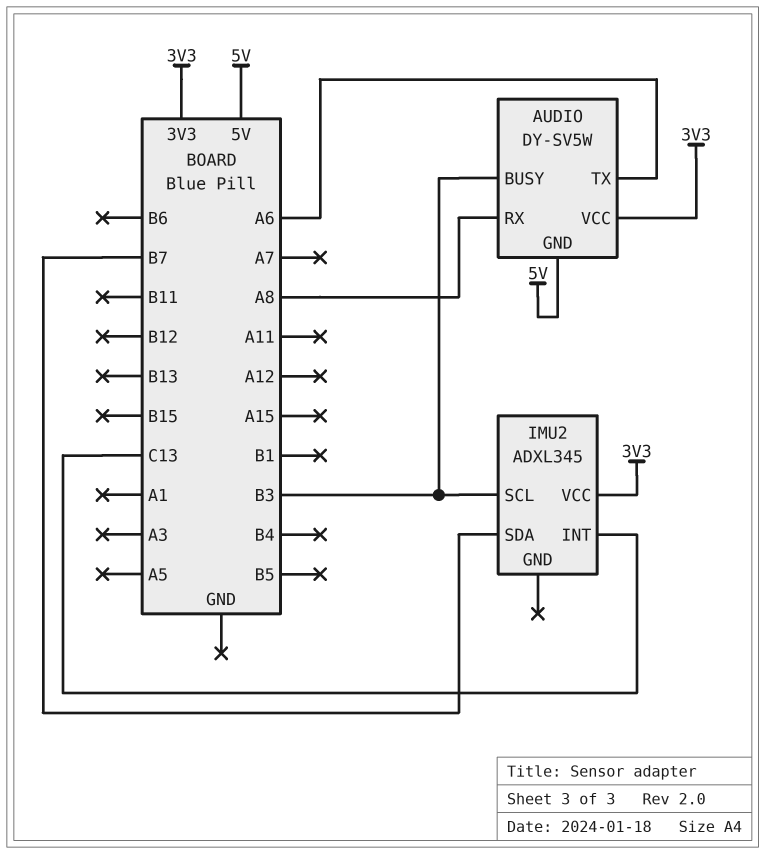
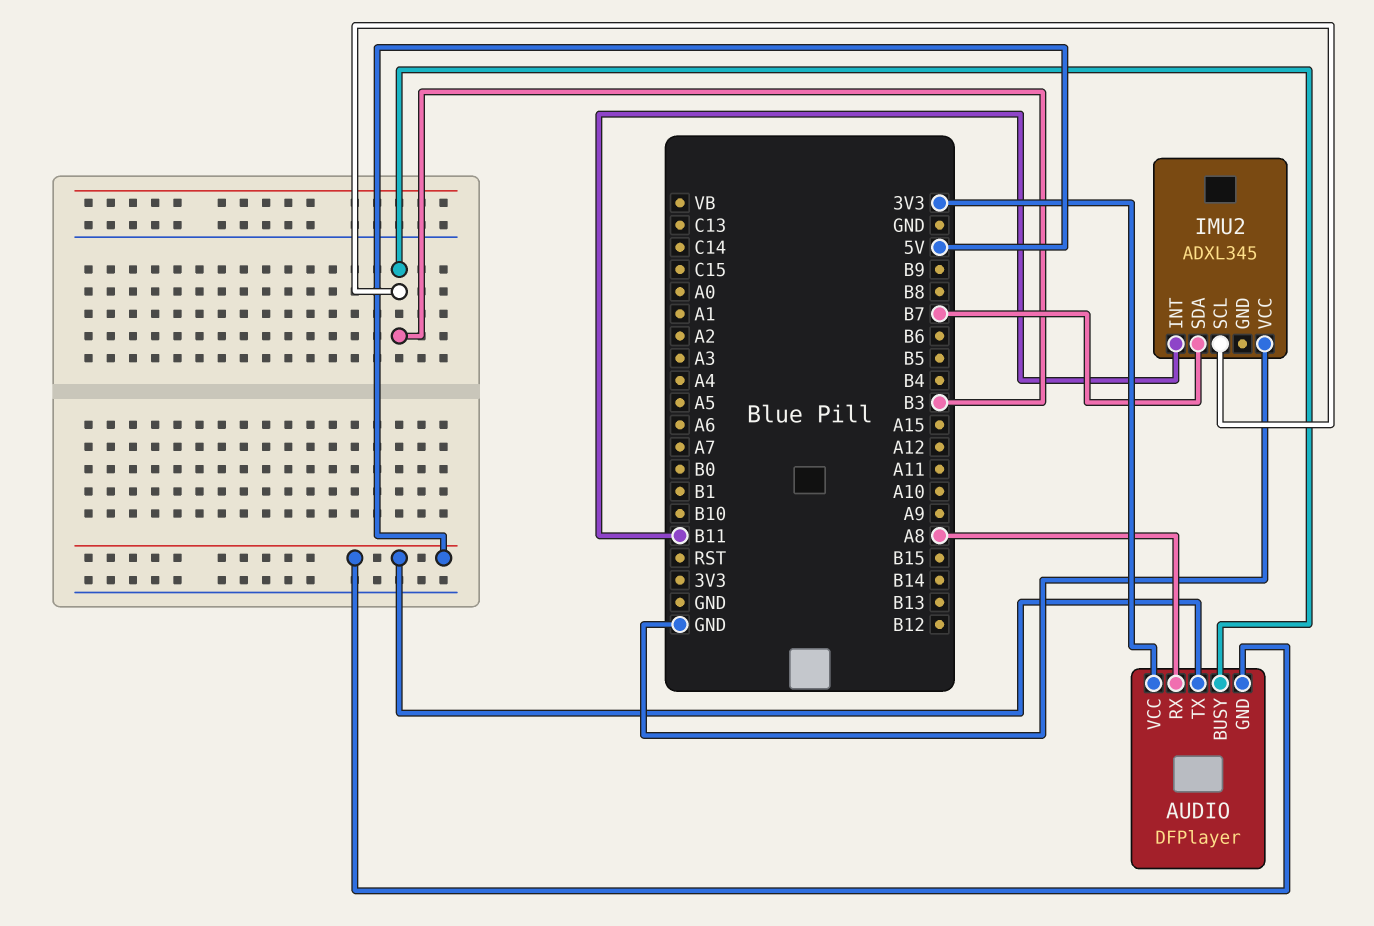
AUDIO: DY-SV5W -> DFPlayer
AUDIO pin TX: A6 -> 5V
IMU2 pin INT: C13 -> B11
IMU2 pin VCC: 3V3 -> GND

